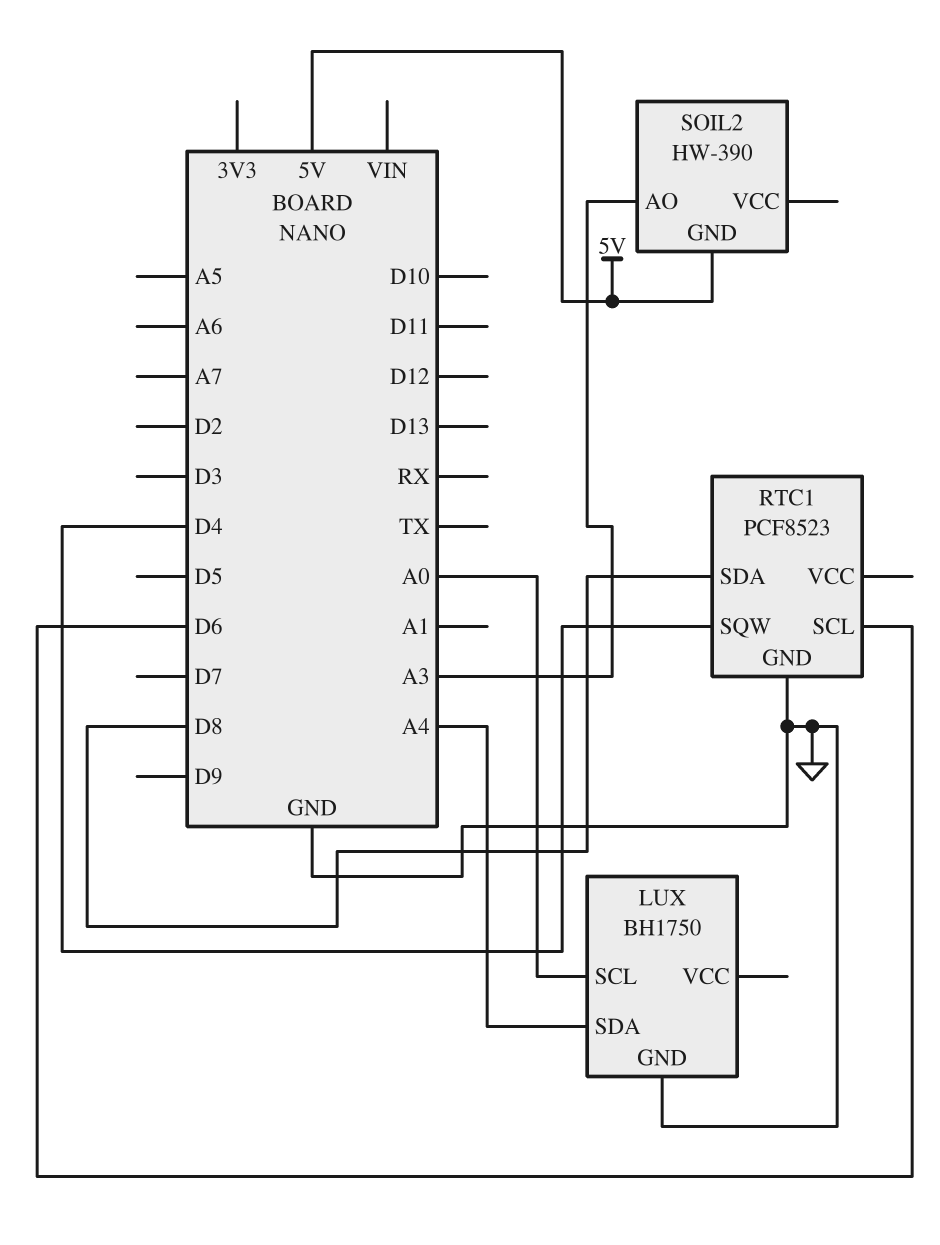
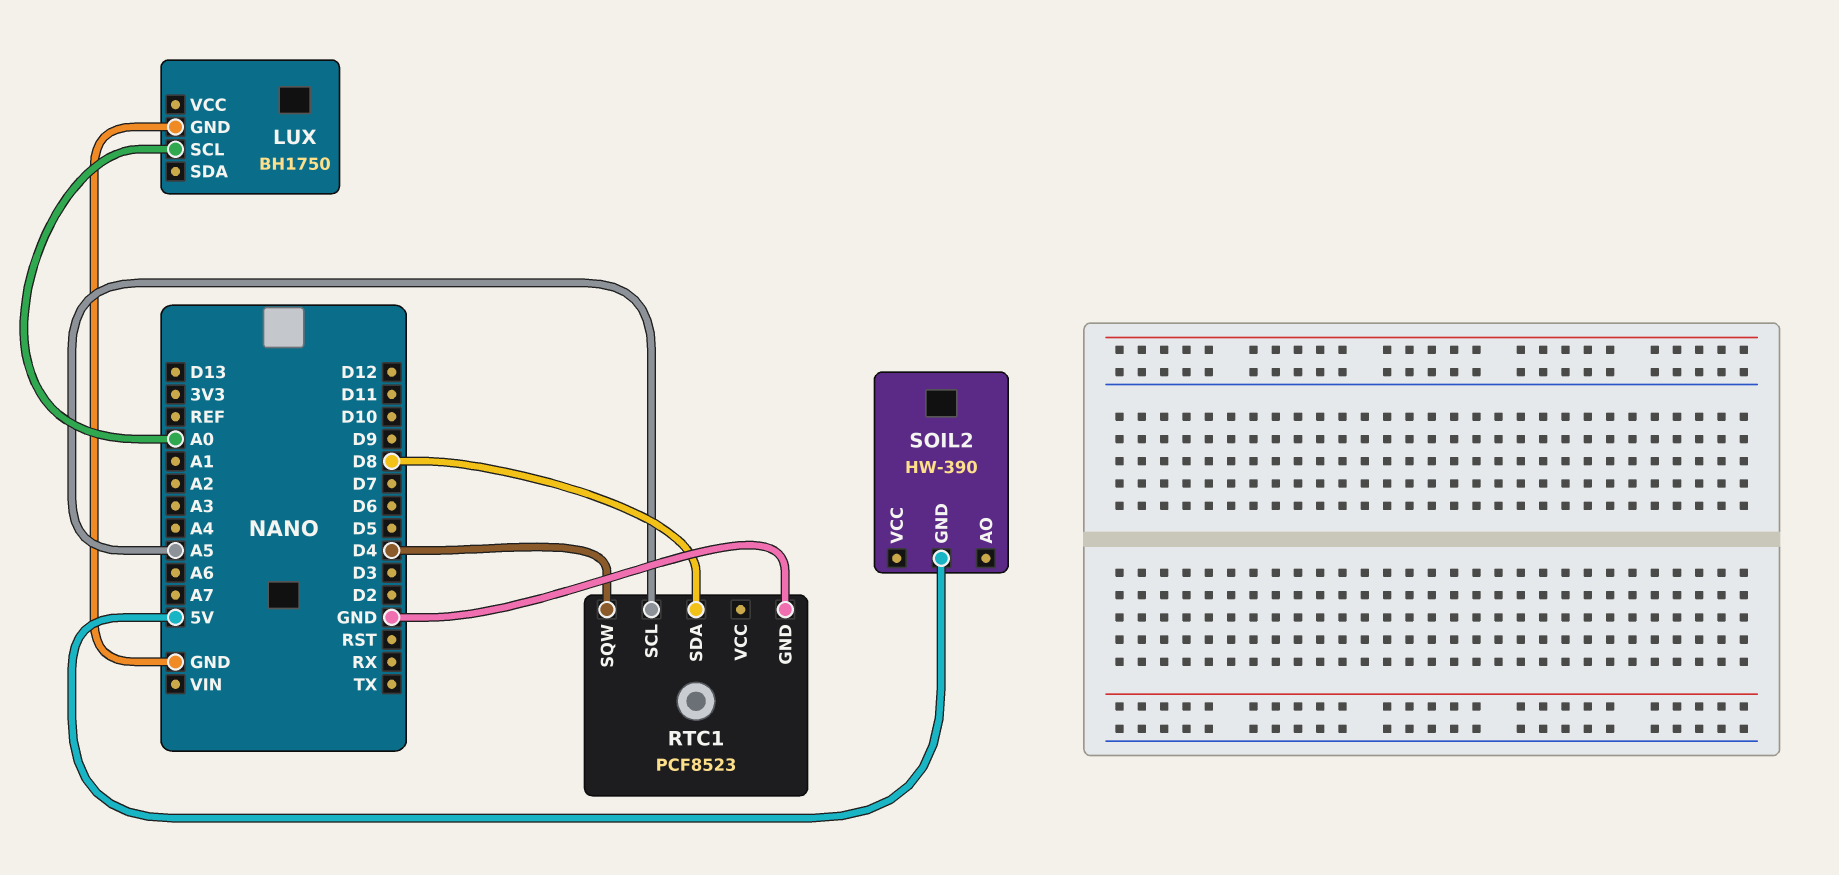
LUX pin SDA: A4 -> none
RTC1 pin SCL: D6 -> A5
SOIL2 pin AO: A3 -> none

